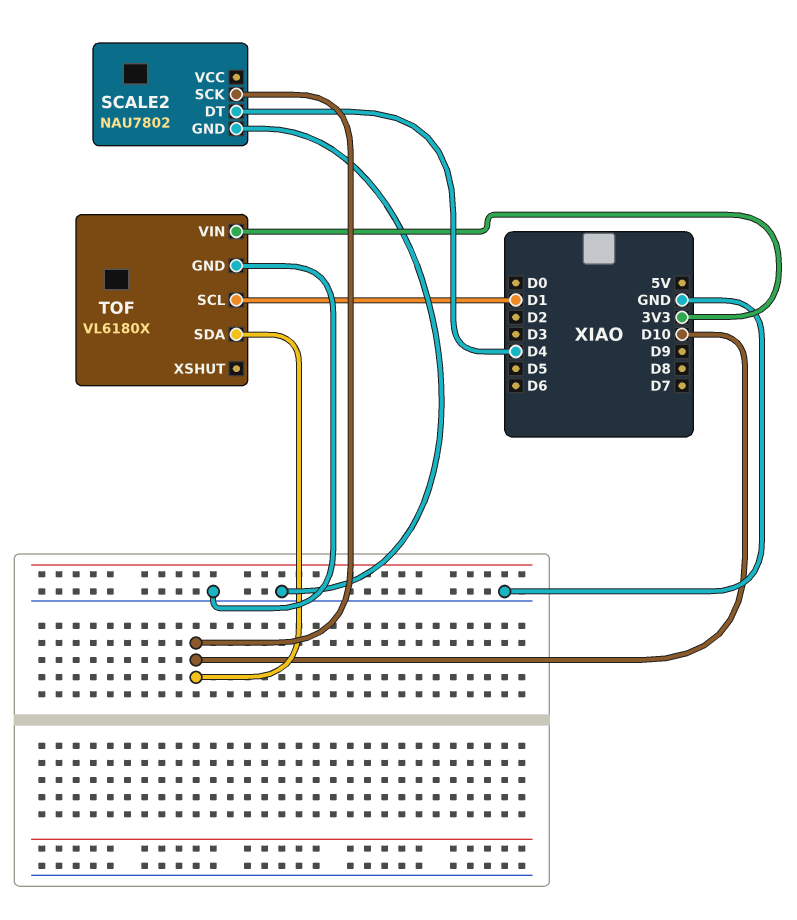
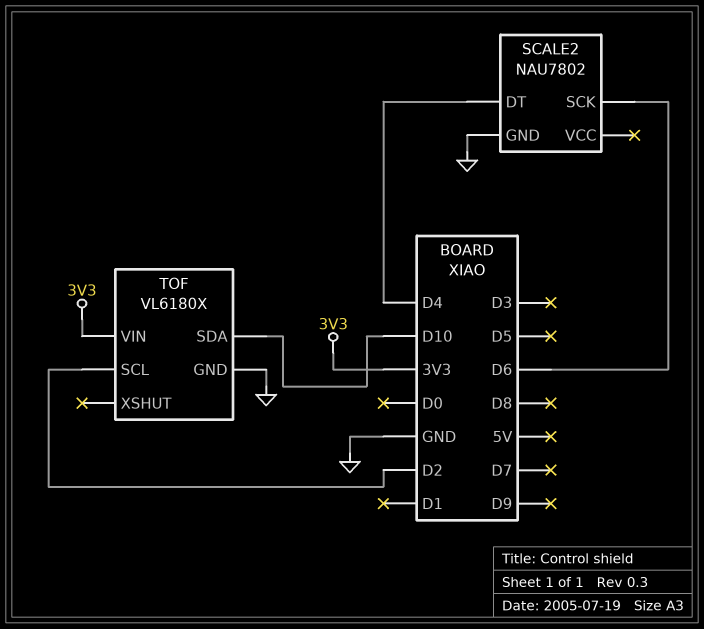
SCALE2 pin SCK: D10 -> D6
TOF pin SCL: D1 -> D2

